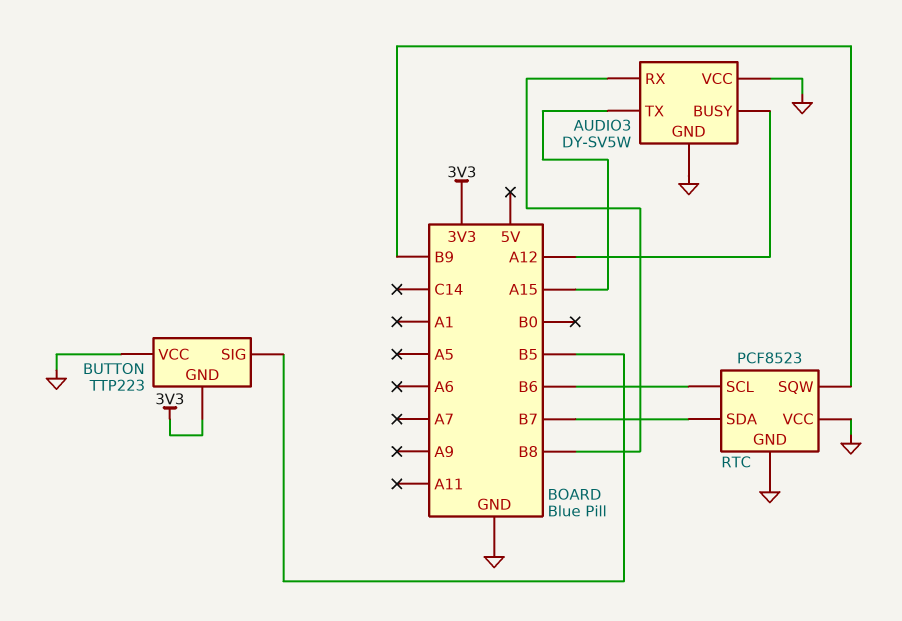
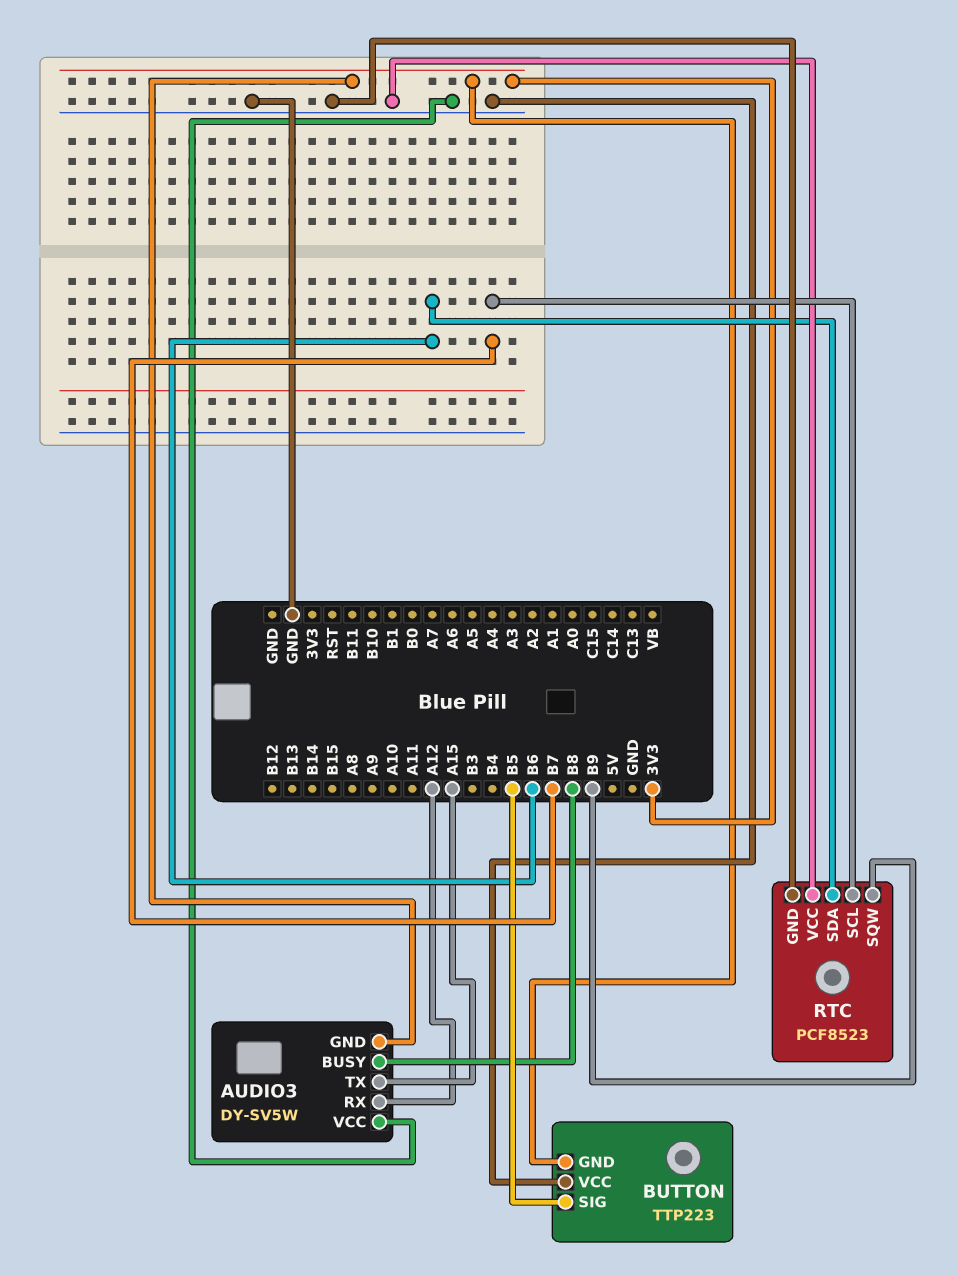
AUDIO3 pin BUSY: A12 -> B8
AUDIO3 pin GND: GND -> 3V3
AUDIO3 pin RX: B8 -> A12
RTC pin SCL: B6 -> B7
RTC pin SDA: B7 -> B6

